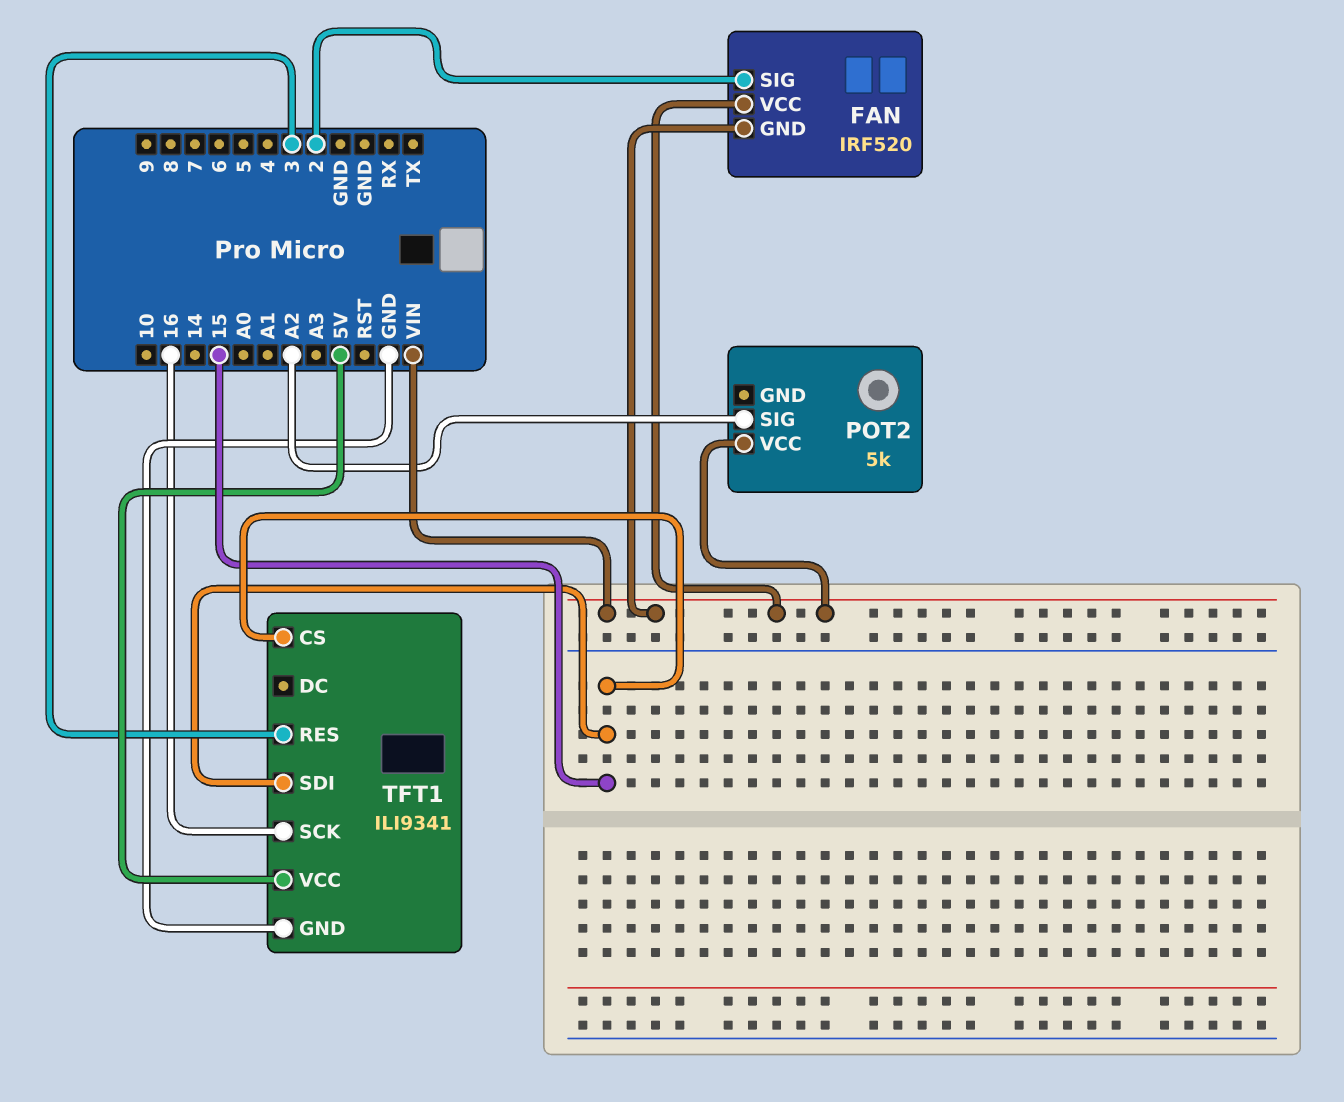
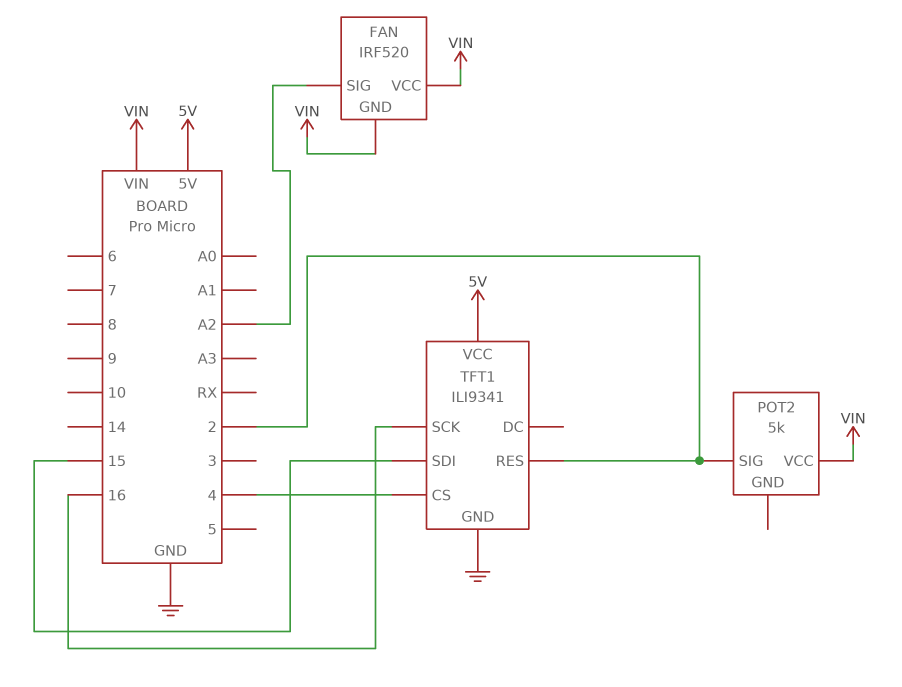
FAN pin SIG: 2 -> A2
POT2 pin SIG: A2 -> 2
TFT1 pin CS: 15 -> 4
TFT1 pin RES: 3 -> 2

